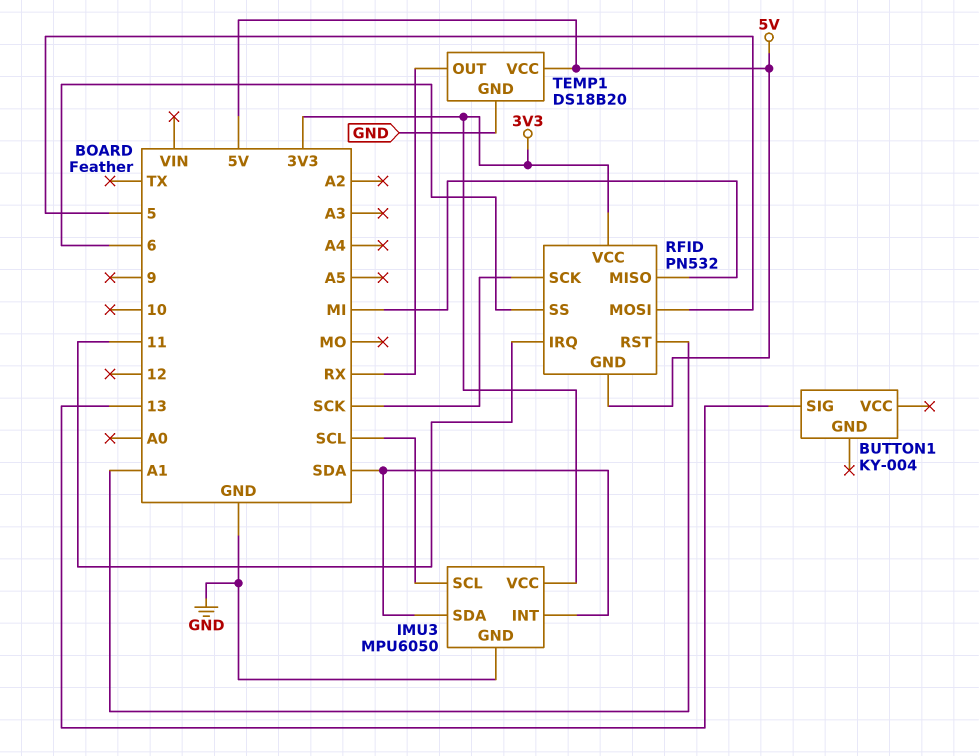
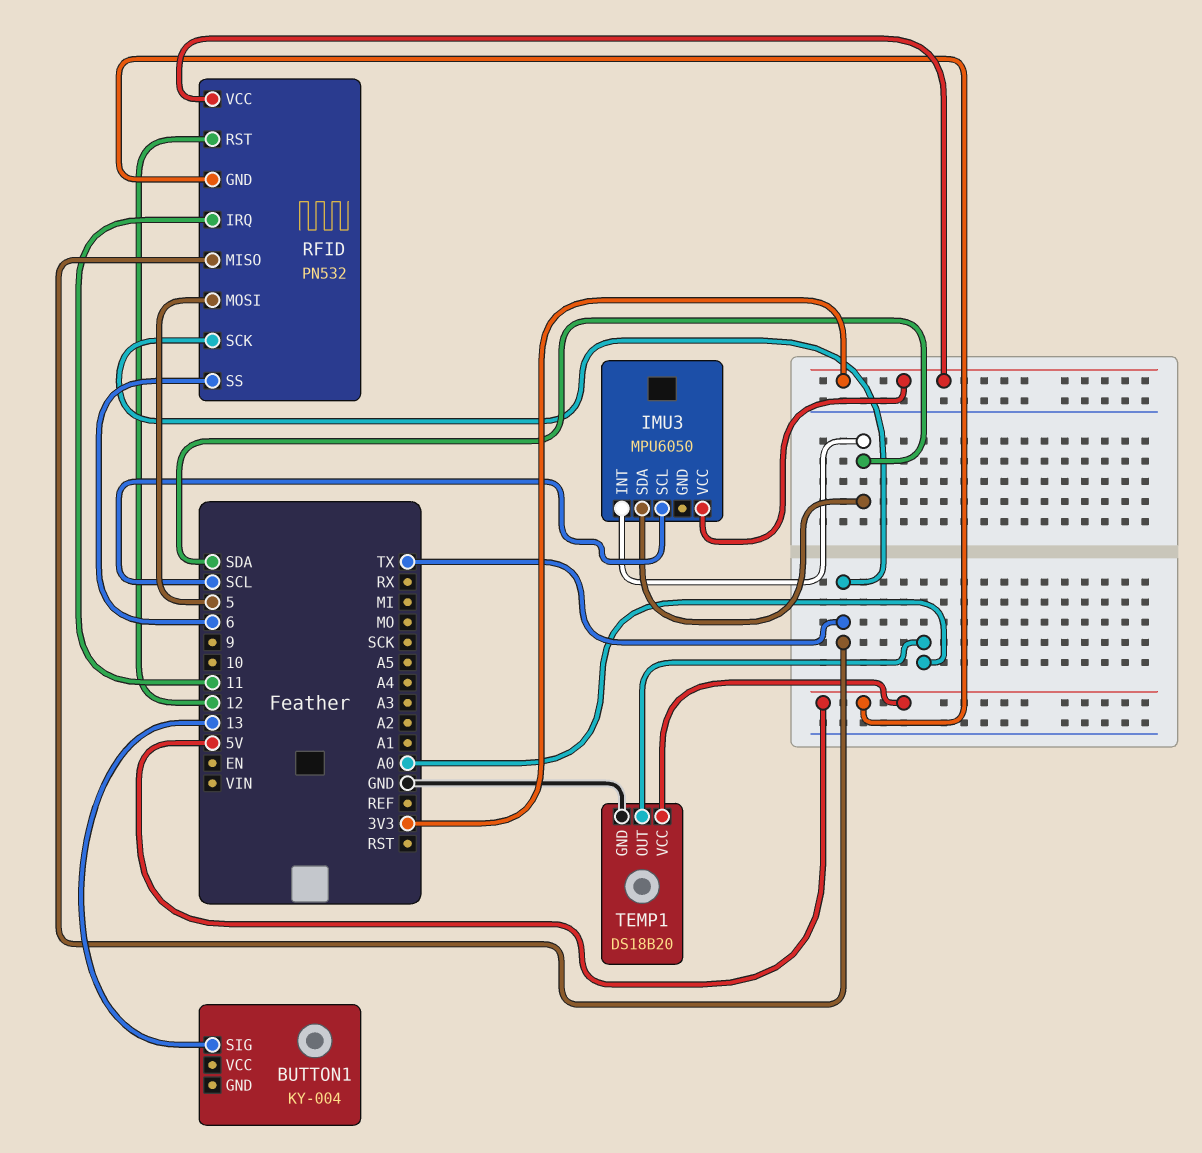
IMU3 pin GND: GND -> none
RFID pin MISO: MI -> TX
RFID pin RST: A1 -> 12
RFID pin SCK: SCK -> TX
TEMP1 pin OUT: RX -> A0

